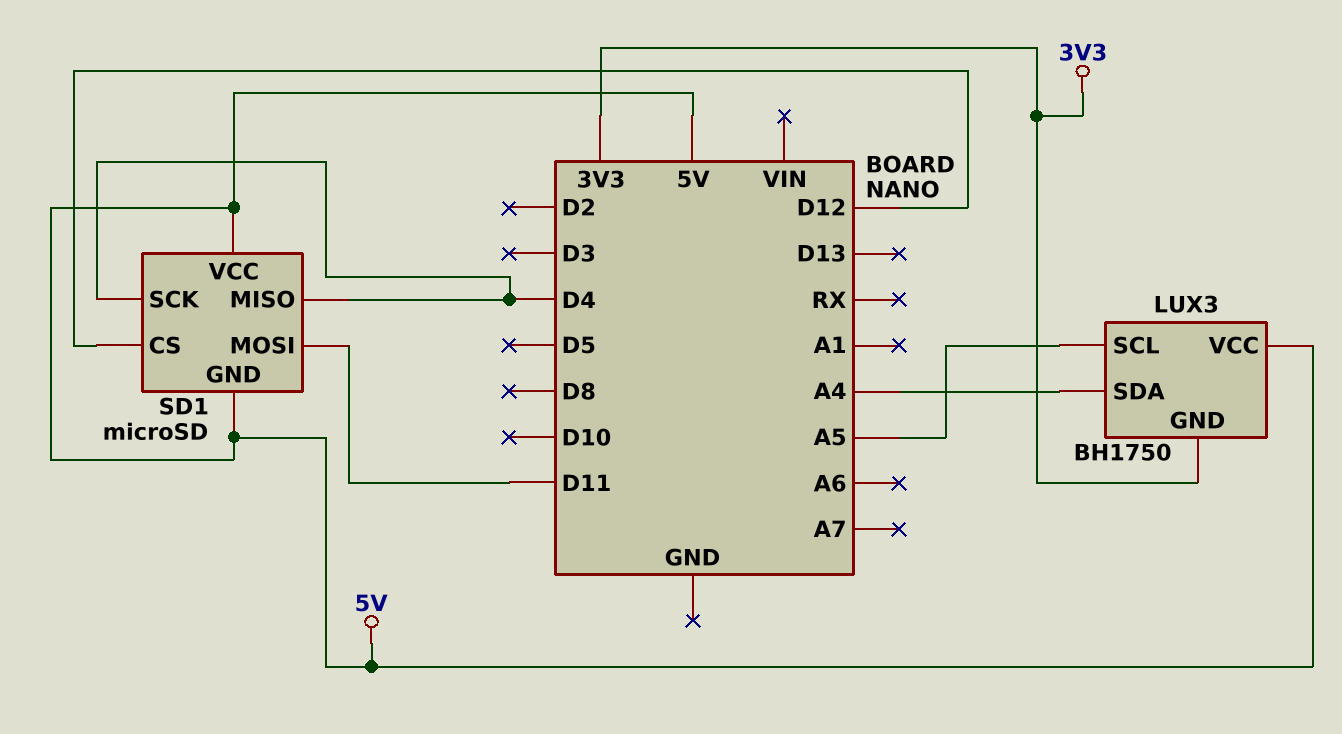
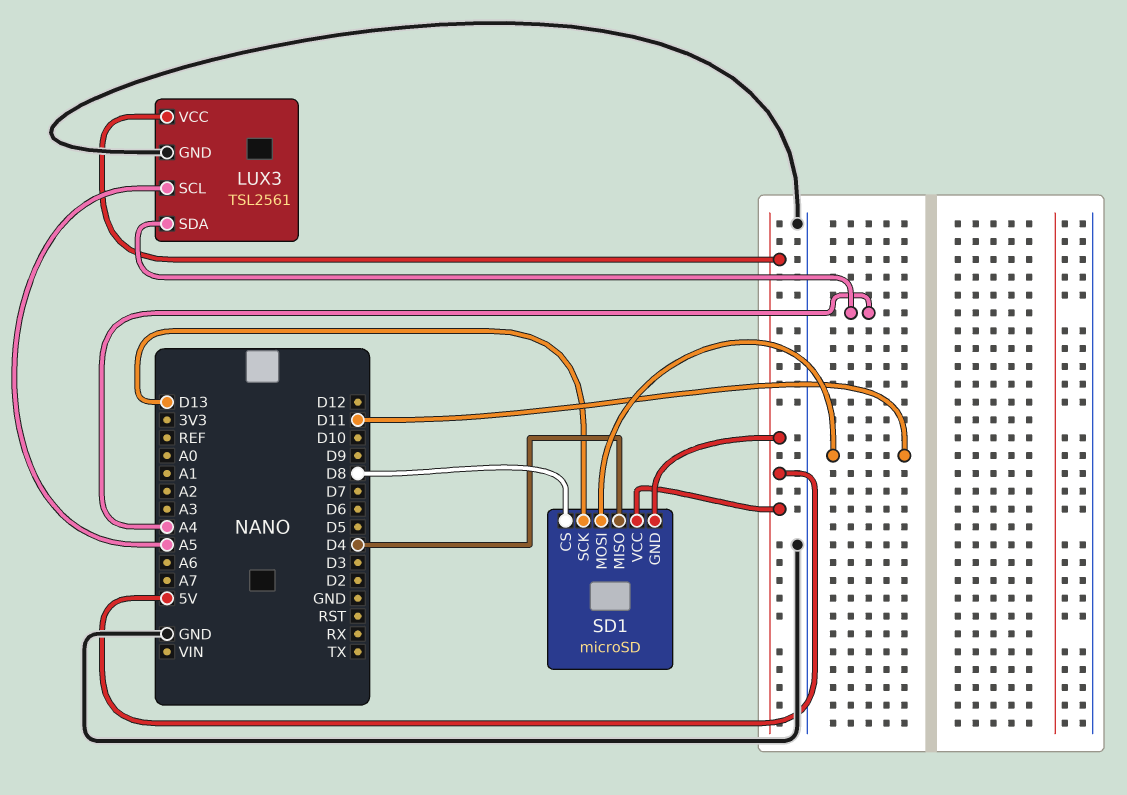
LUX3: BH1750 -> TSL2561
LUX3 pin GND: 3V3 -> GND
SD1 pin CS: D12 -> D8
SD1 pin SCK: D4 -> D13

